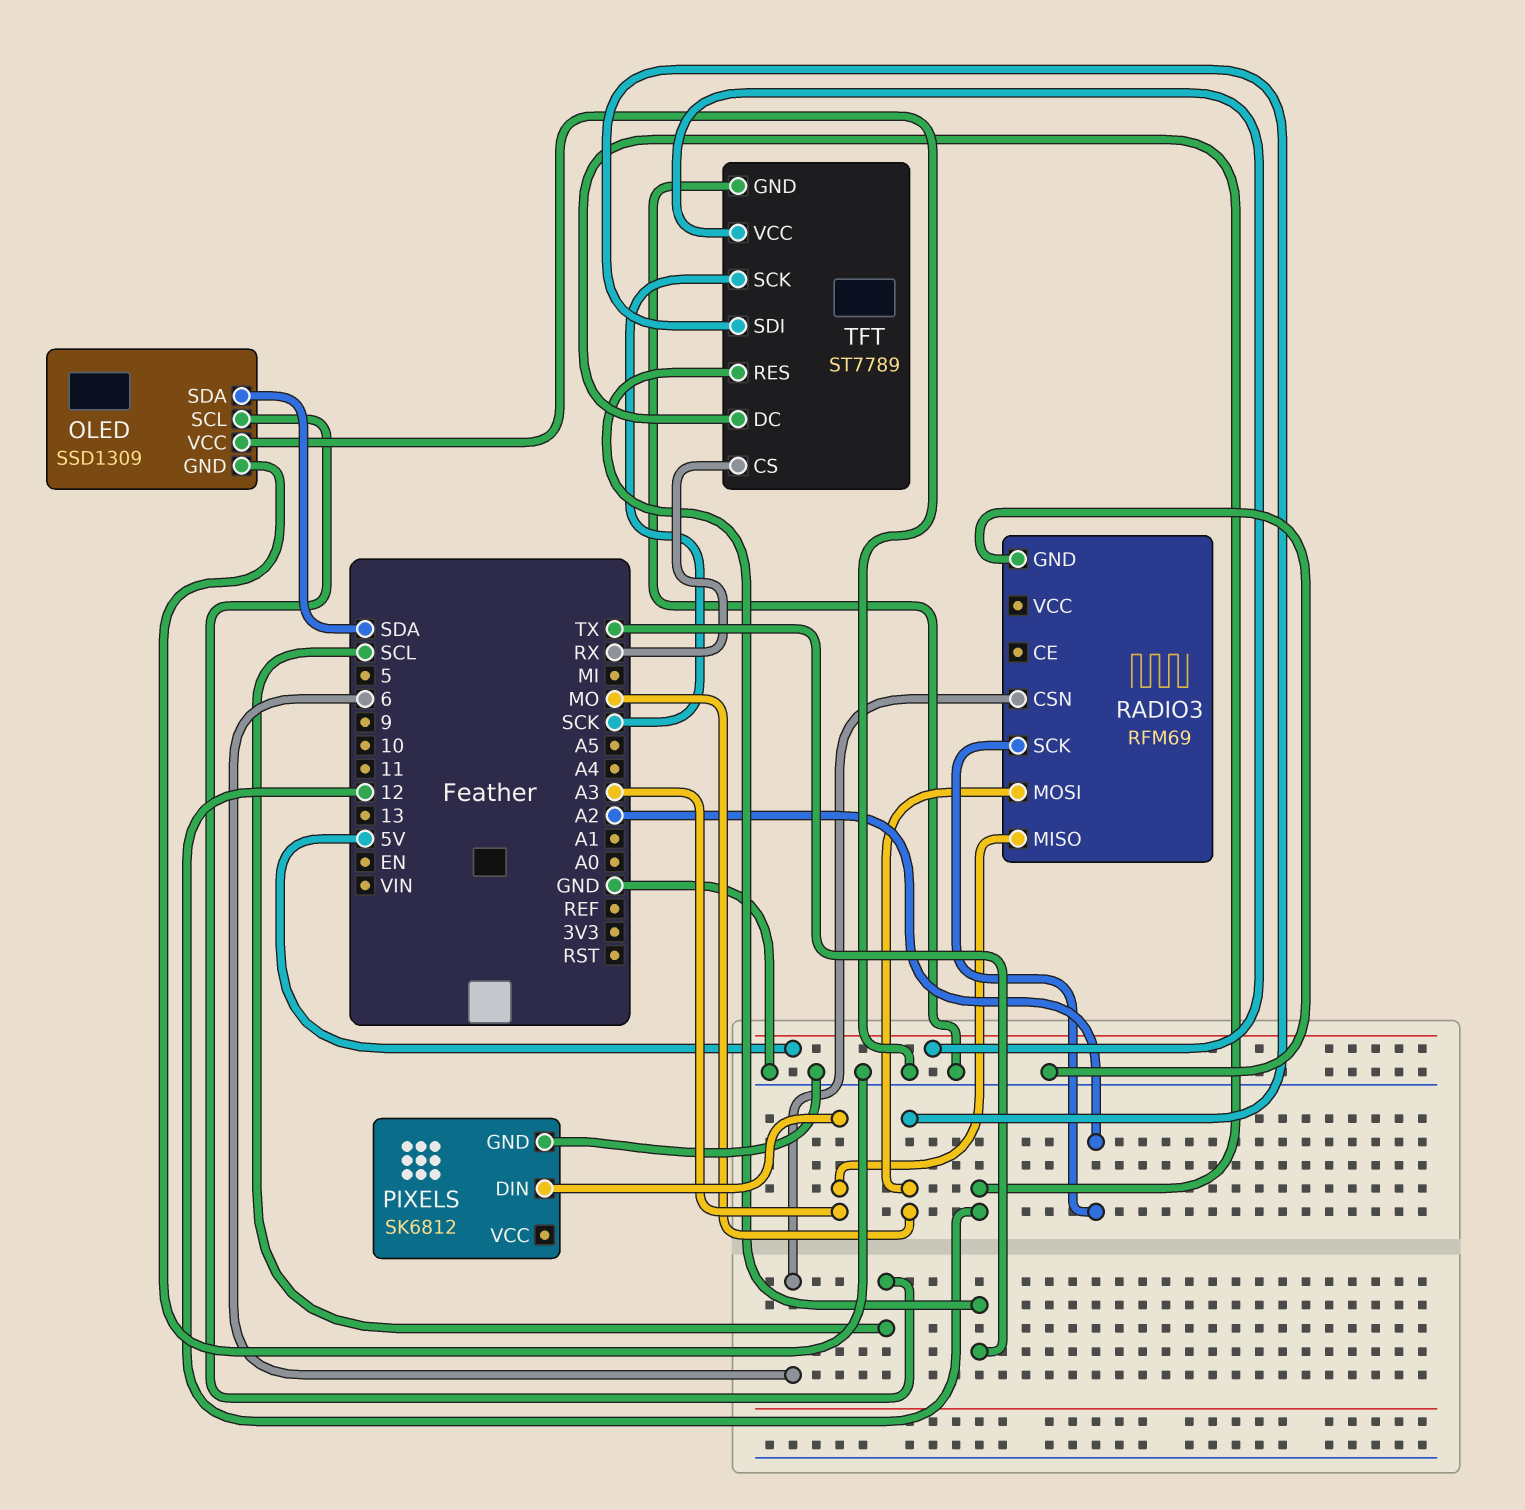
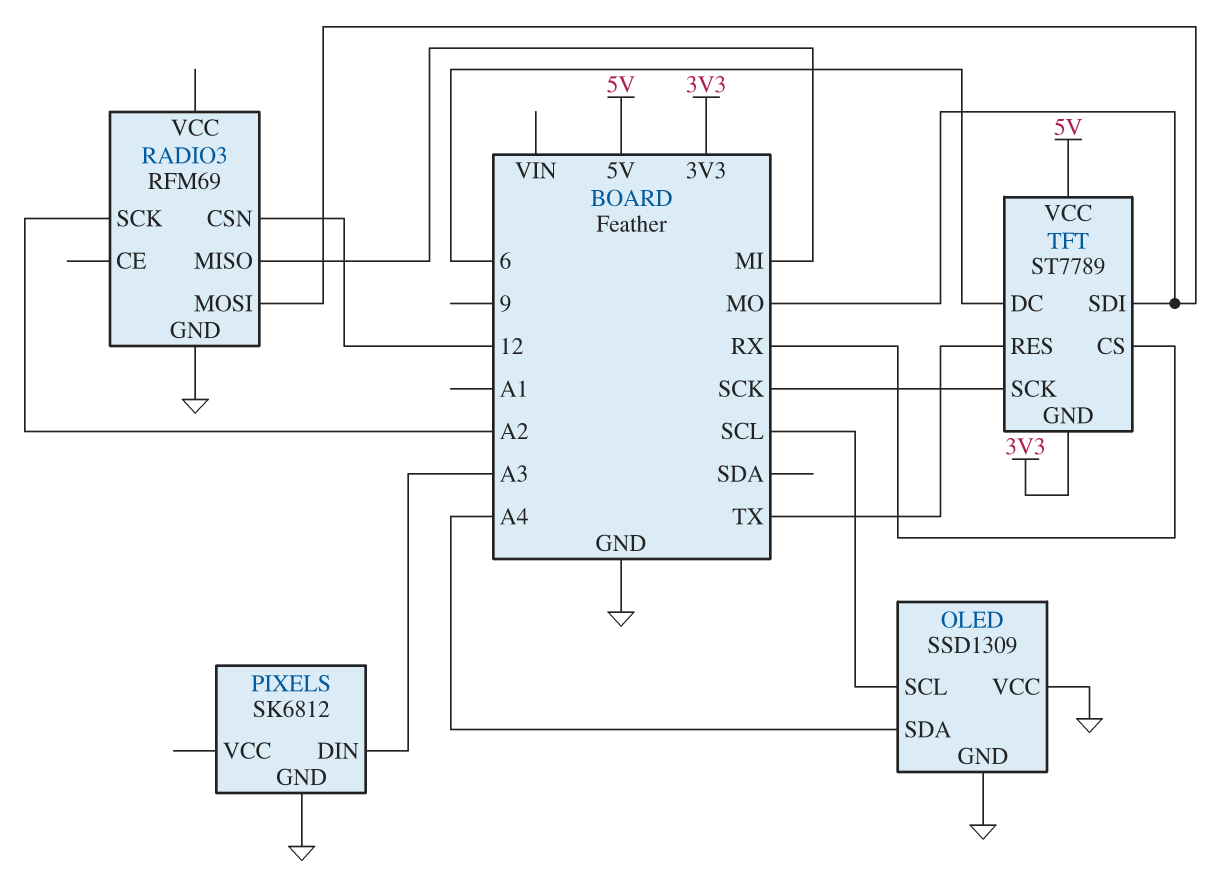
OLED pin SDA: SDA -> A4
RADIO3 pin CSN: 6 -> 12
RADIO3 pin MISO: A3 -> MI
TFT pin DC: 12 -> 6
TFT pin GND: GND -> 3V3

